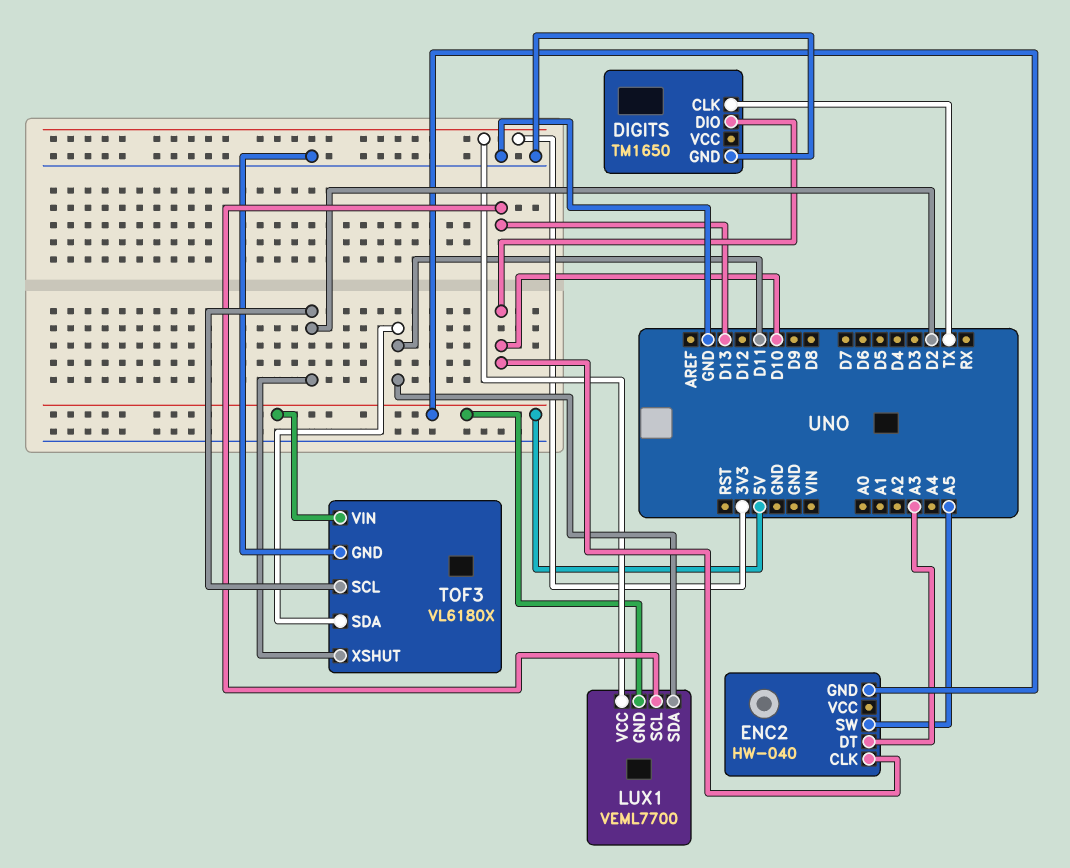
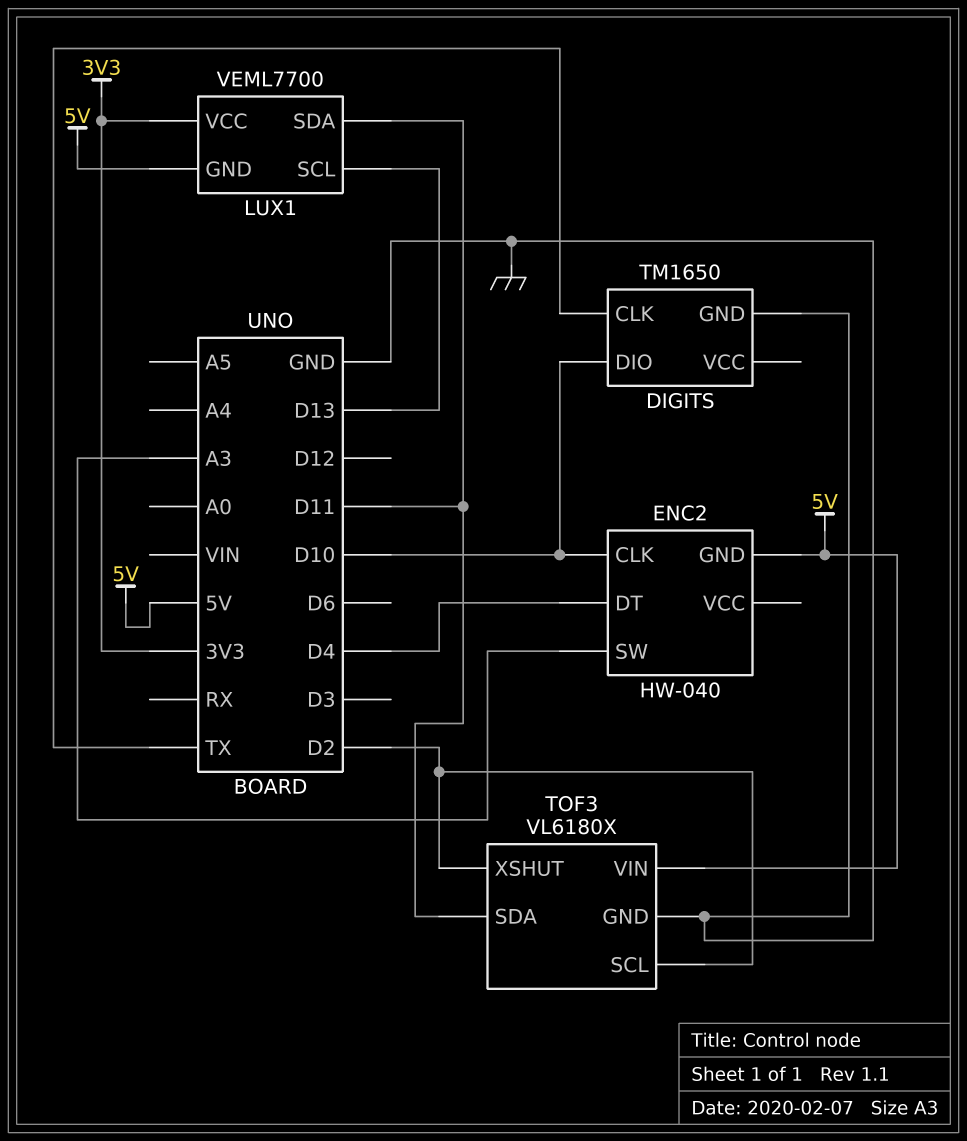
ENC2 pin DT: A3 -> D4
ENC2 pin SW: A5 -> A3

